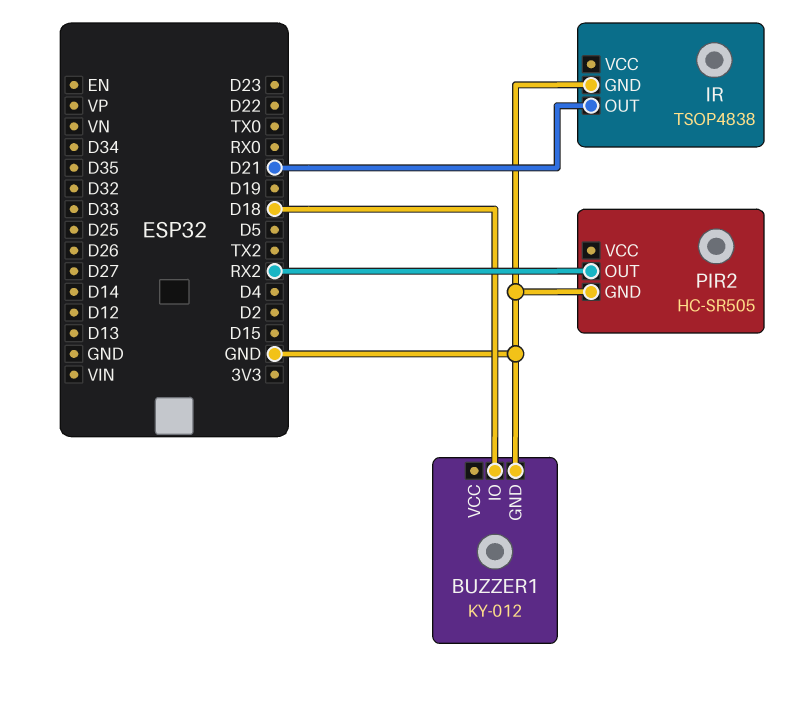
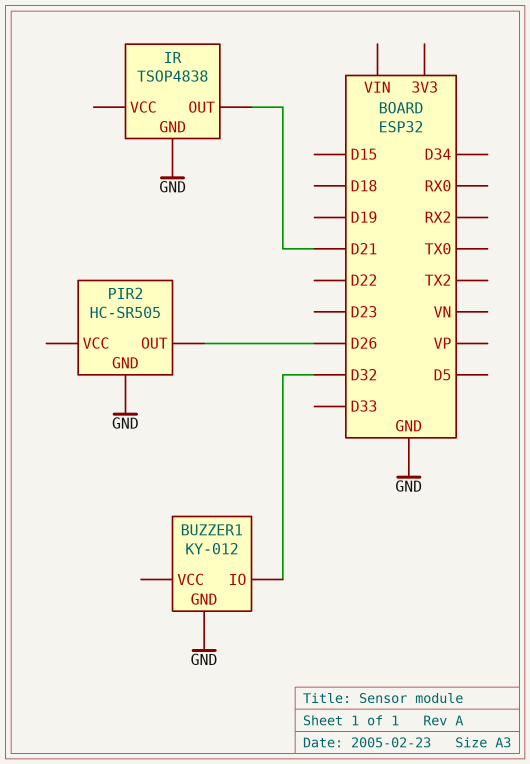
BUZZER1 pin IO: D18 -> D32
PIR2 pin OUT: RX2 -> D26

